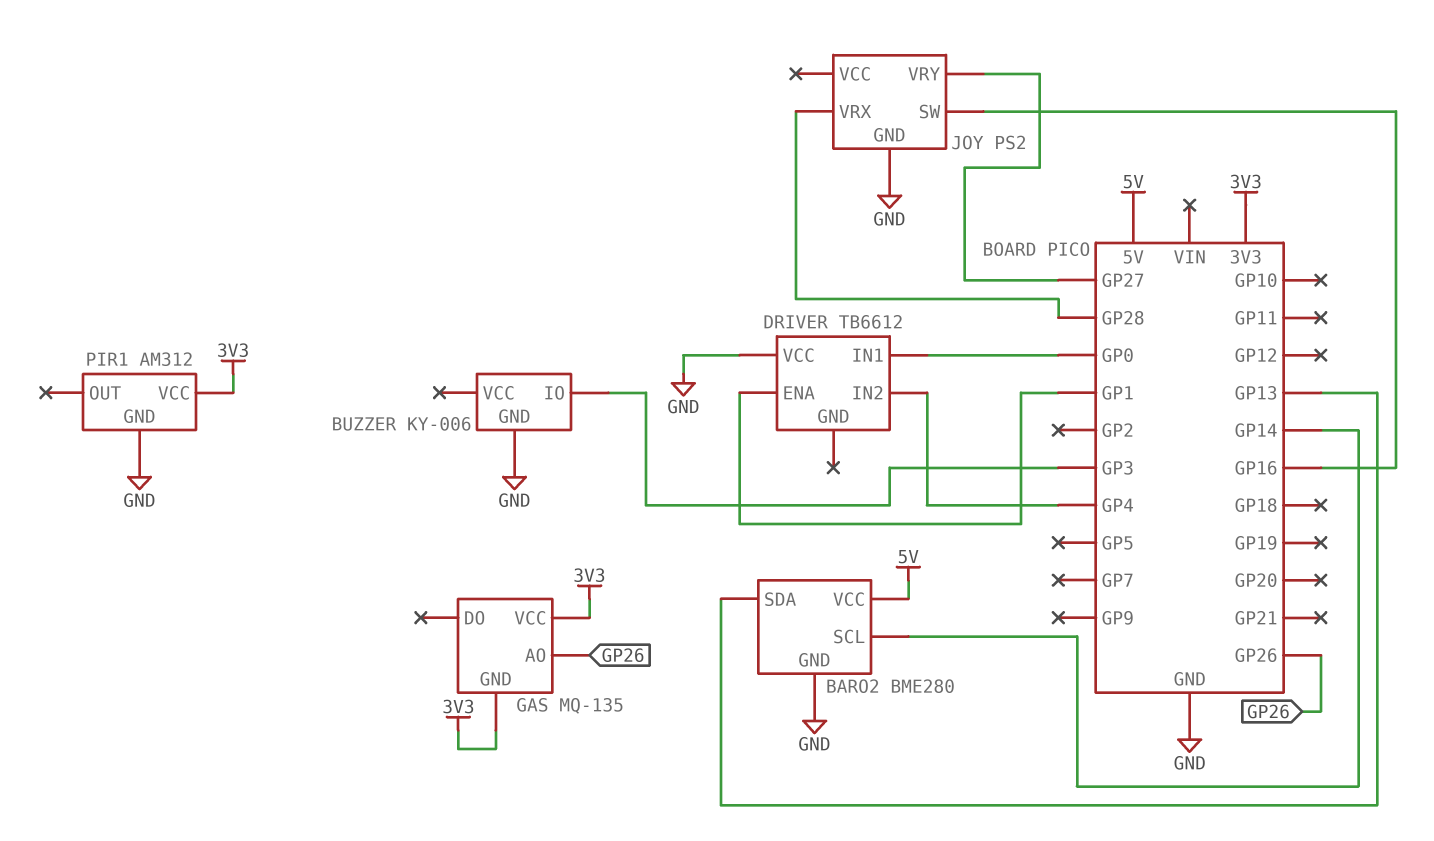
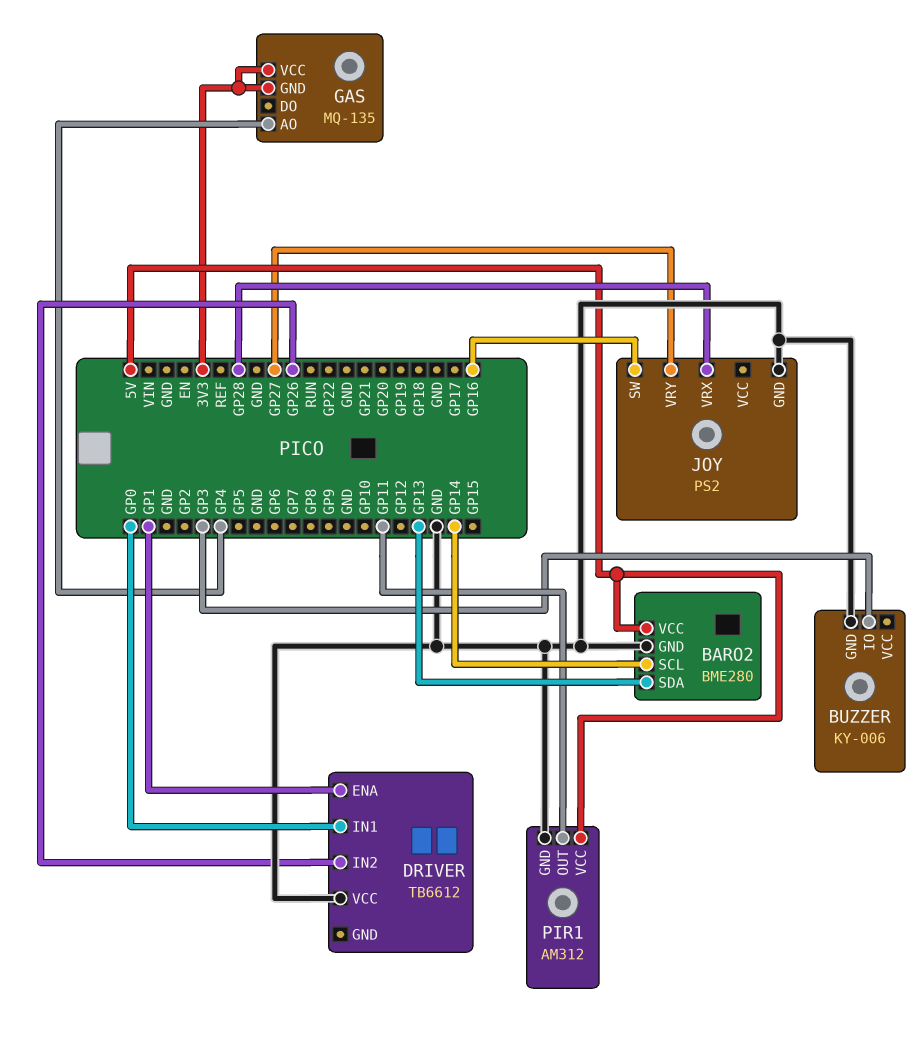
DRIVER pin IN2: GP4 -> GP26
GAS pin AO: GP26 -> GP4
PIR1 pin OUT: none -> GP11
PIR1 pin VCC: 3V3 -> 5V

